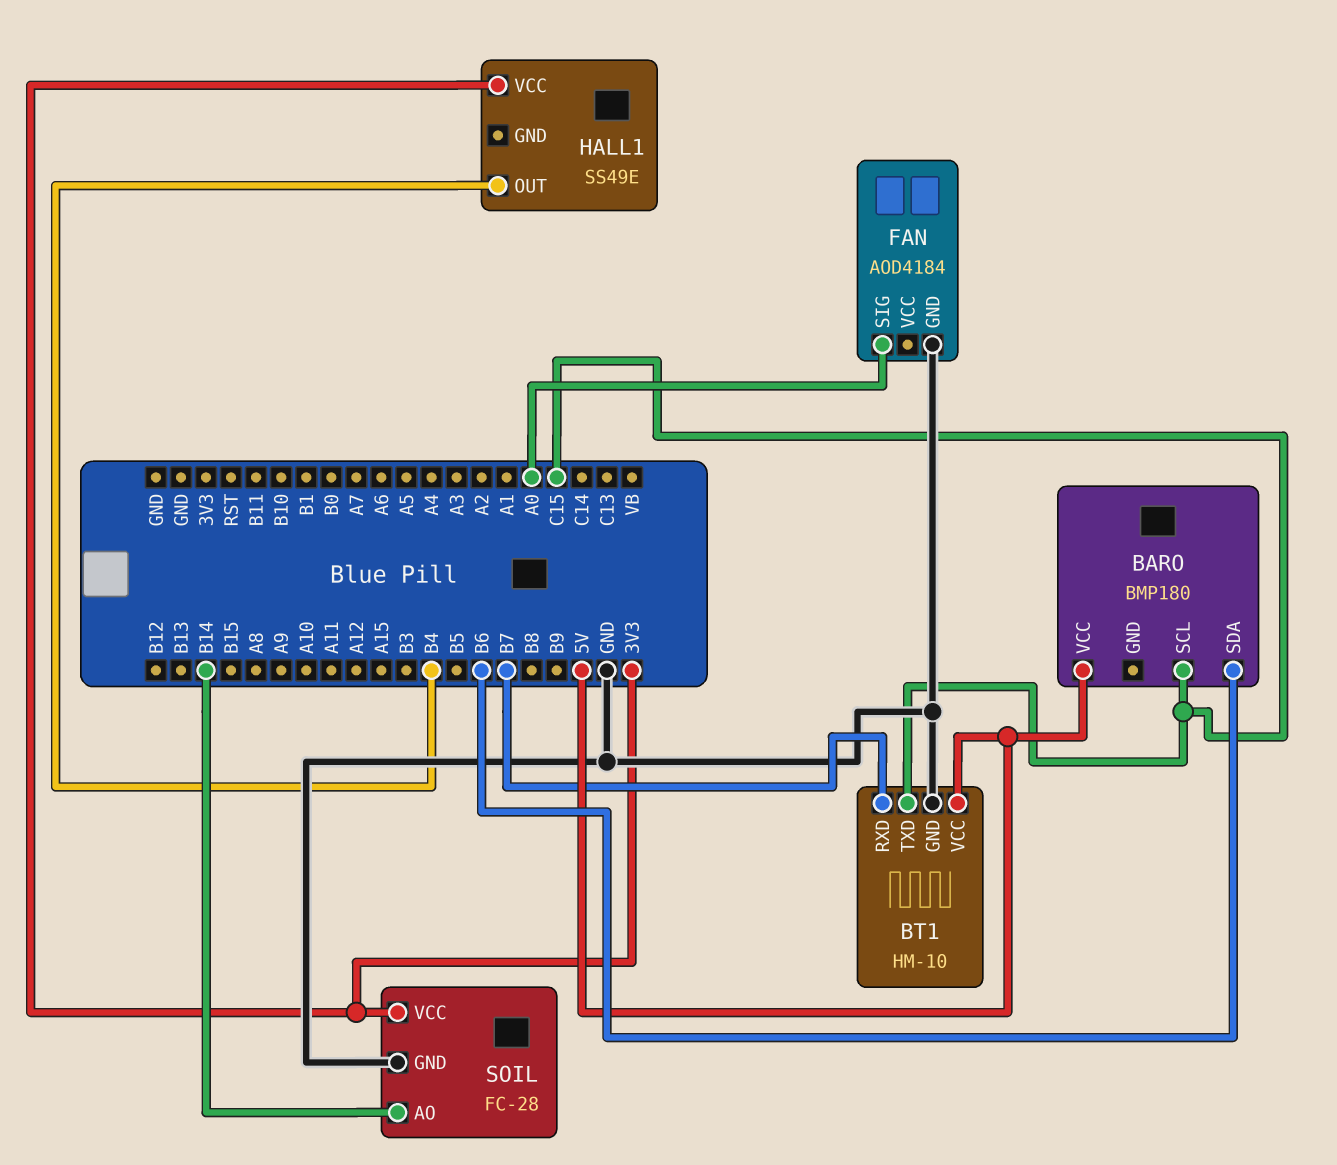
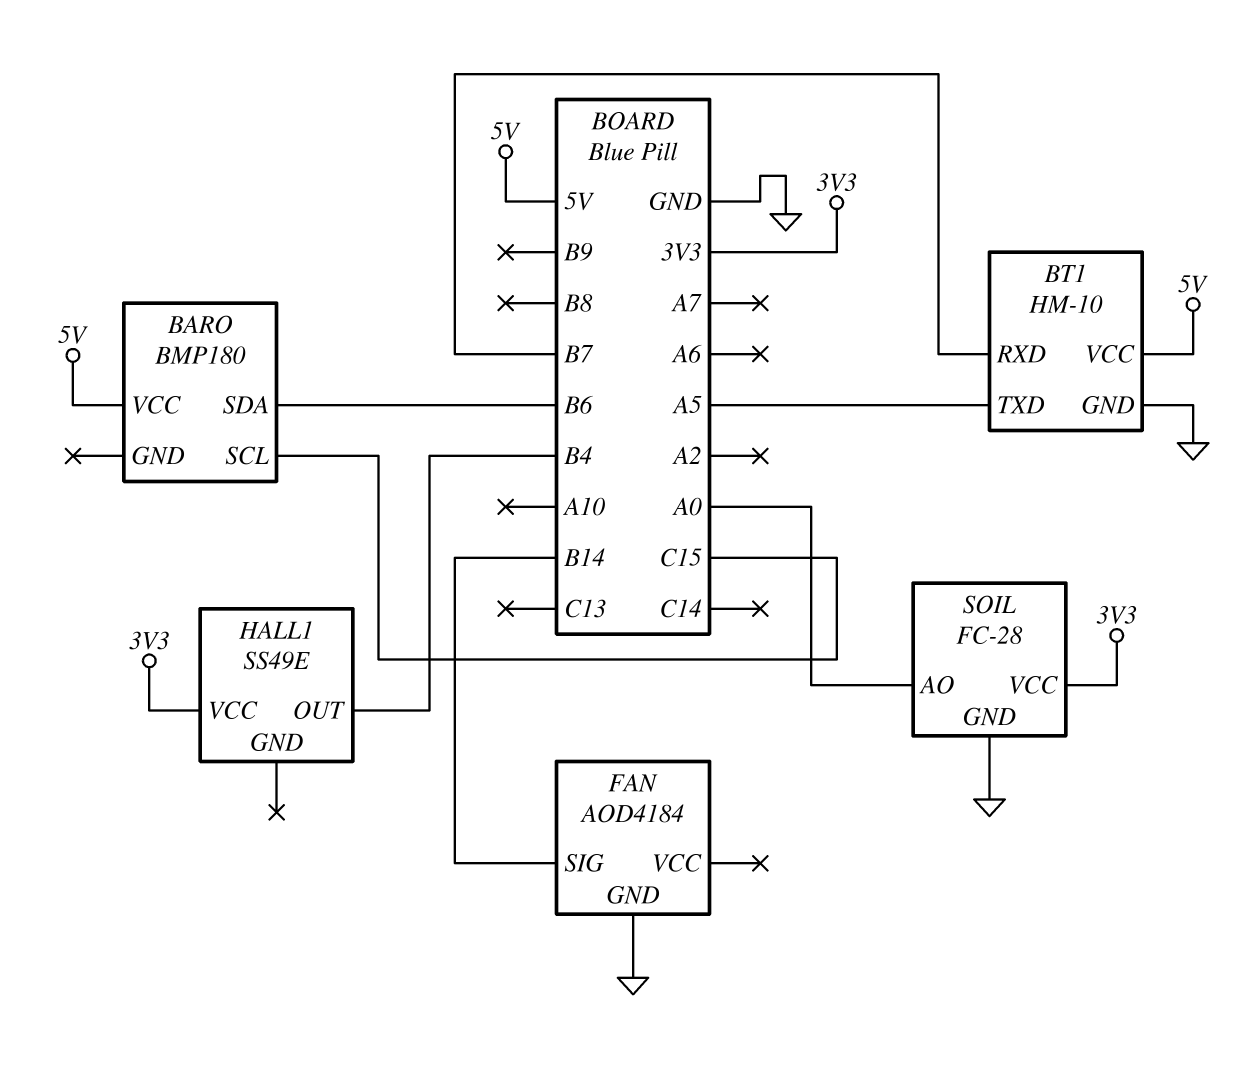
BT1 pin TXD: C15 -> A5
FAN pin SIG: A0 -> B14
SOIL pin AO: B14 -> A0

